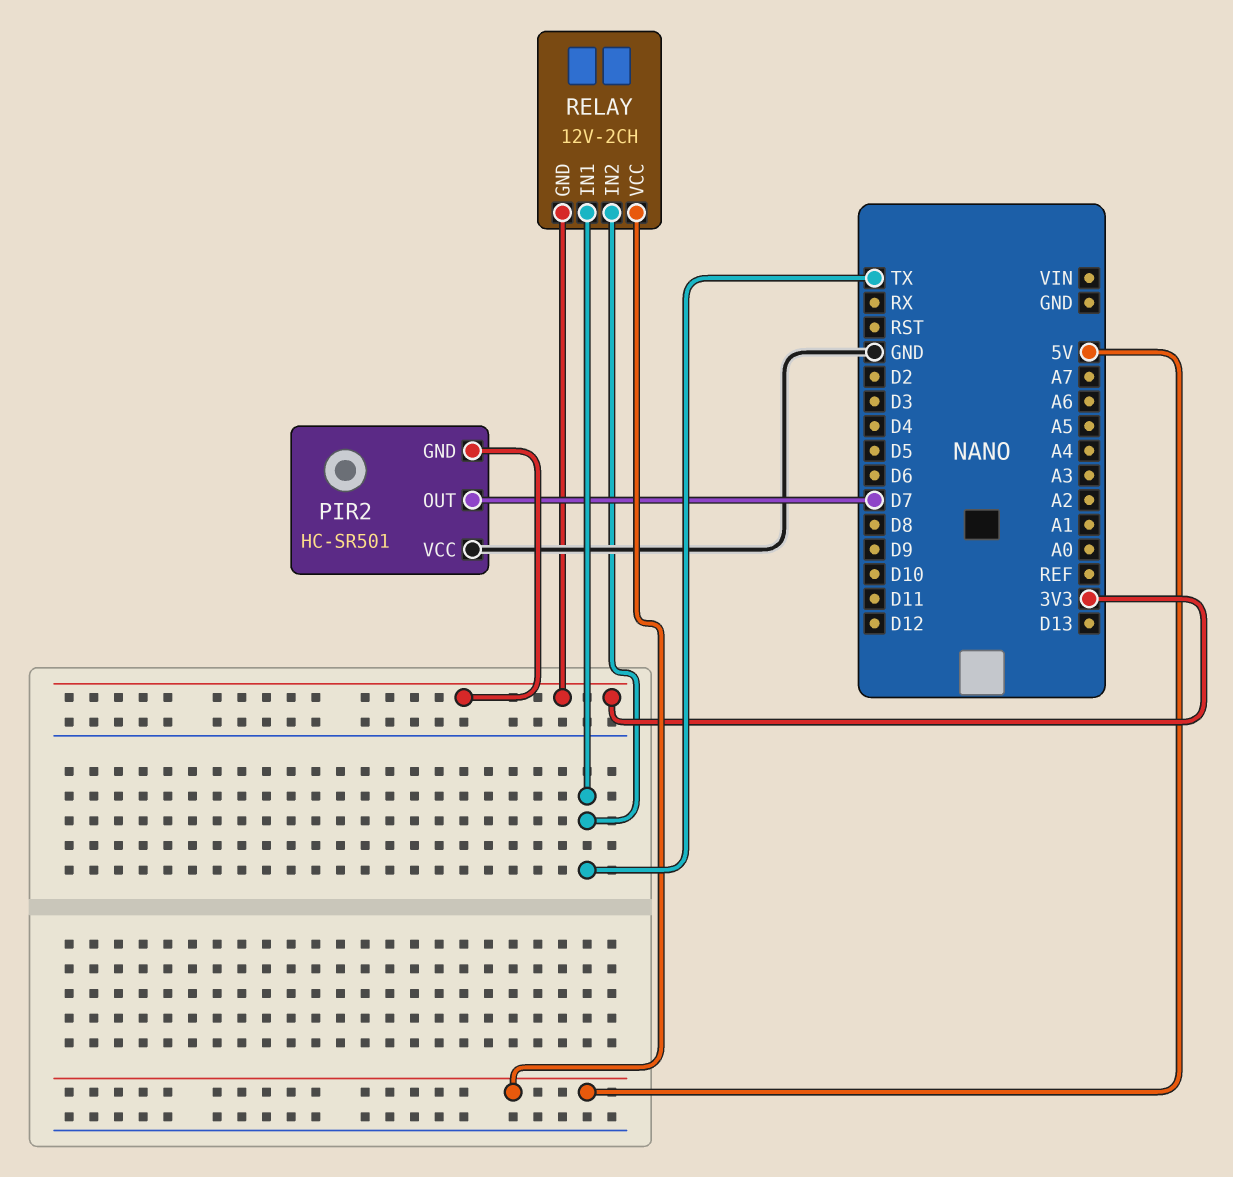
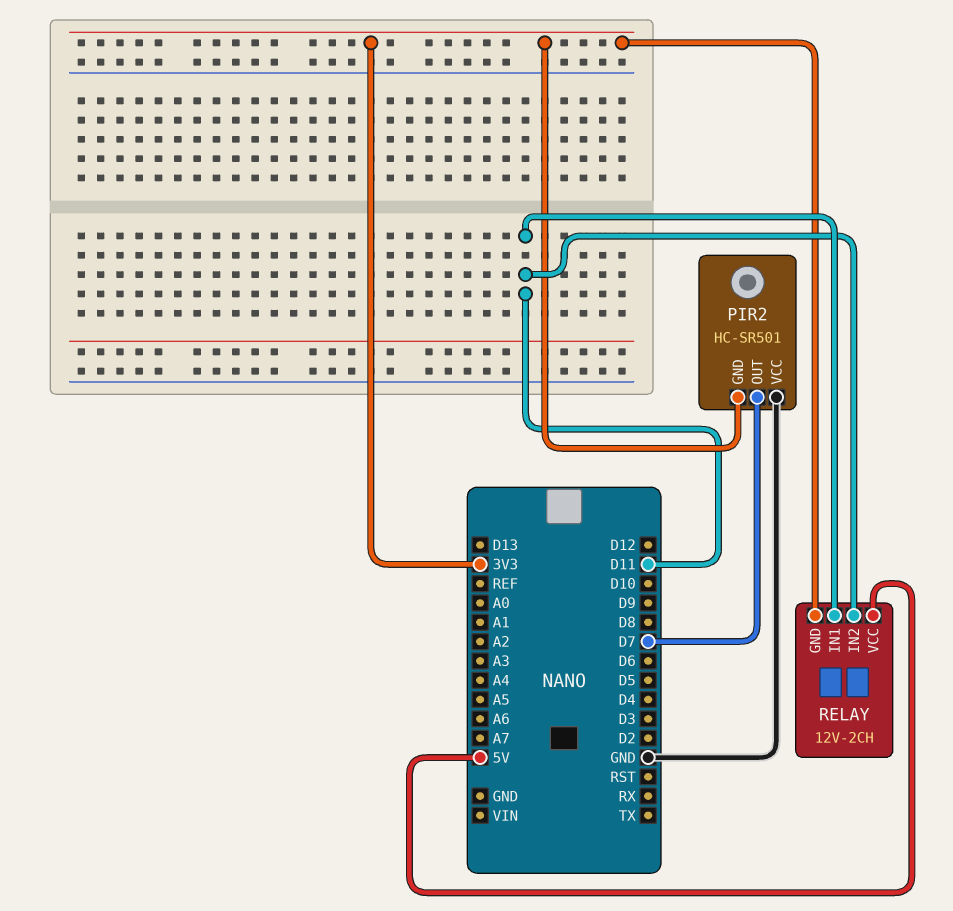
RELAY pin IN1: TX -> D11
RELAY pin IN2: TX -> D11

